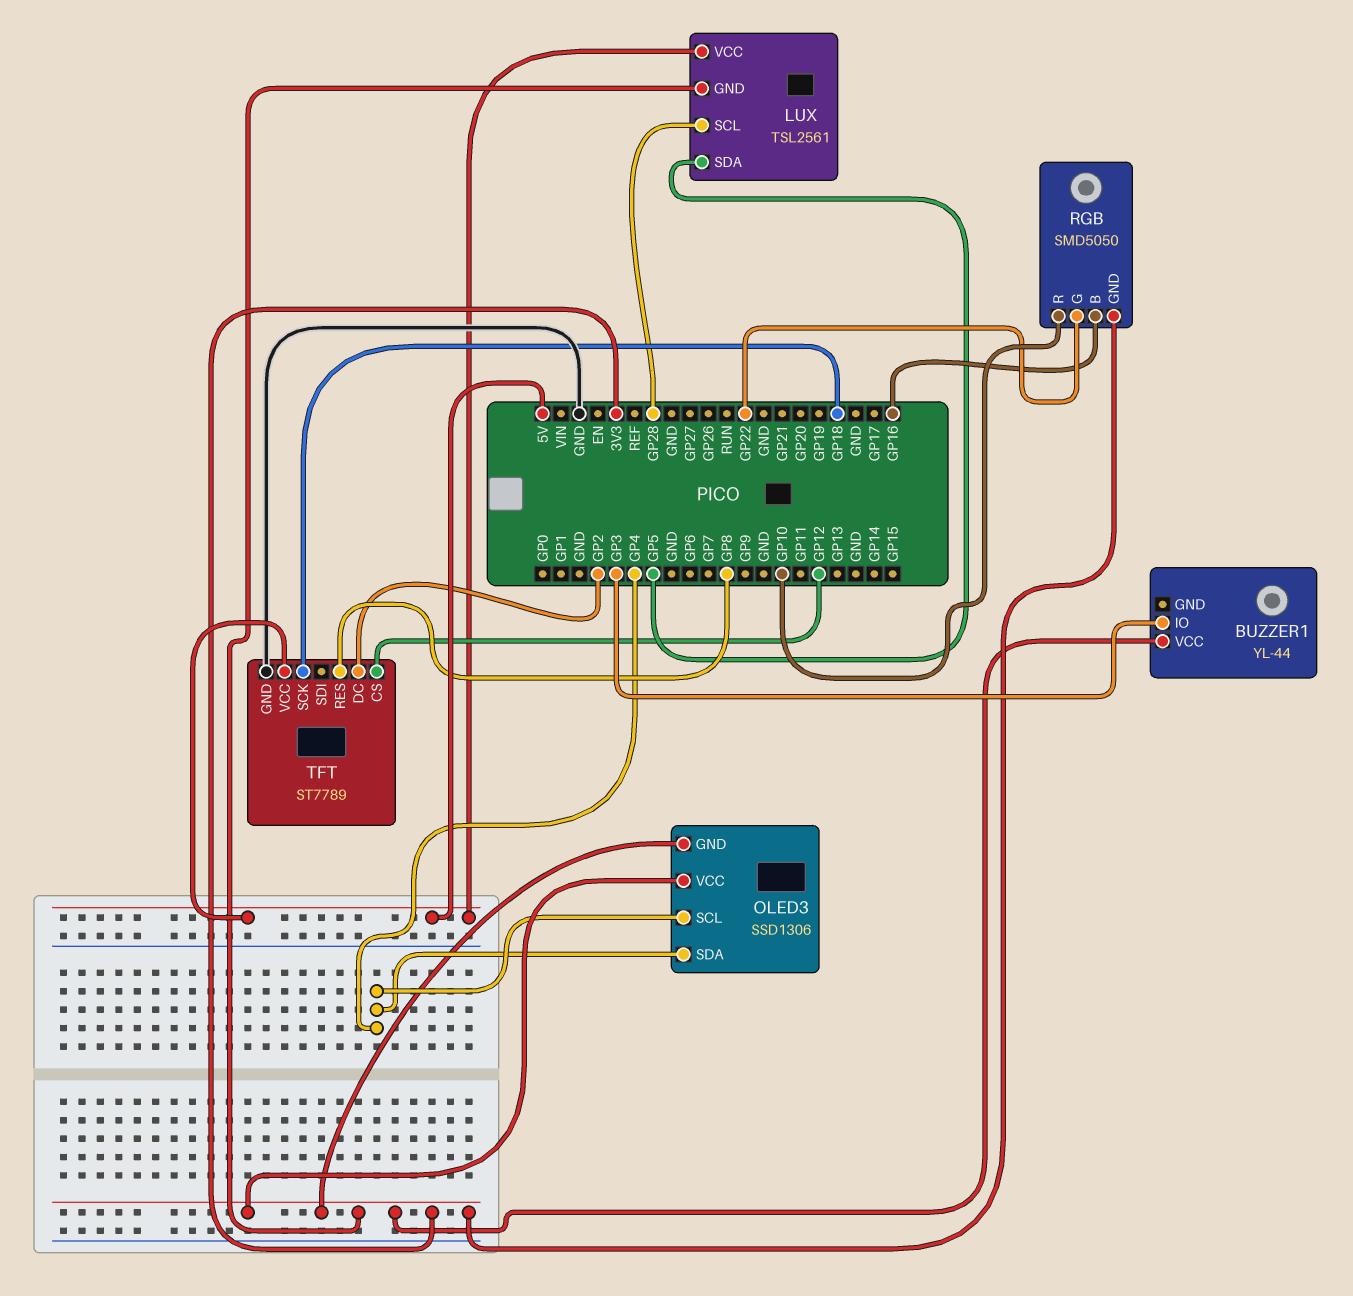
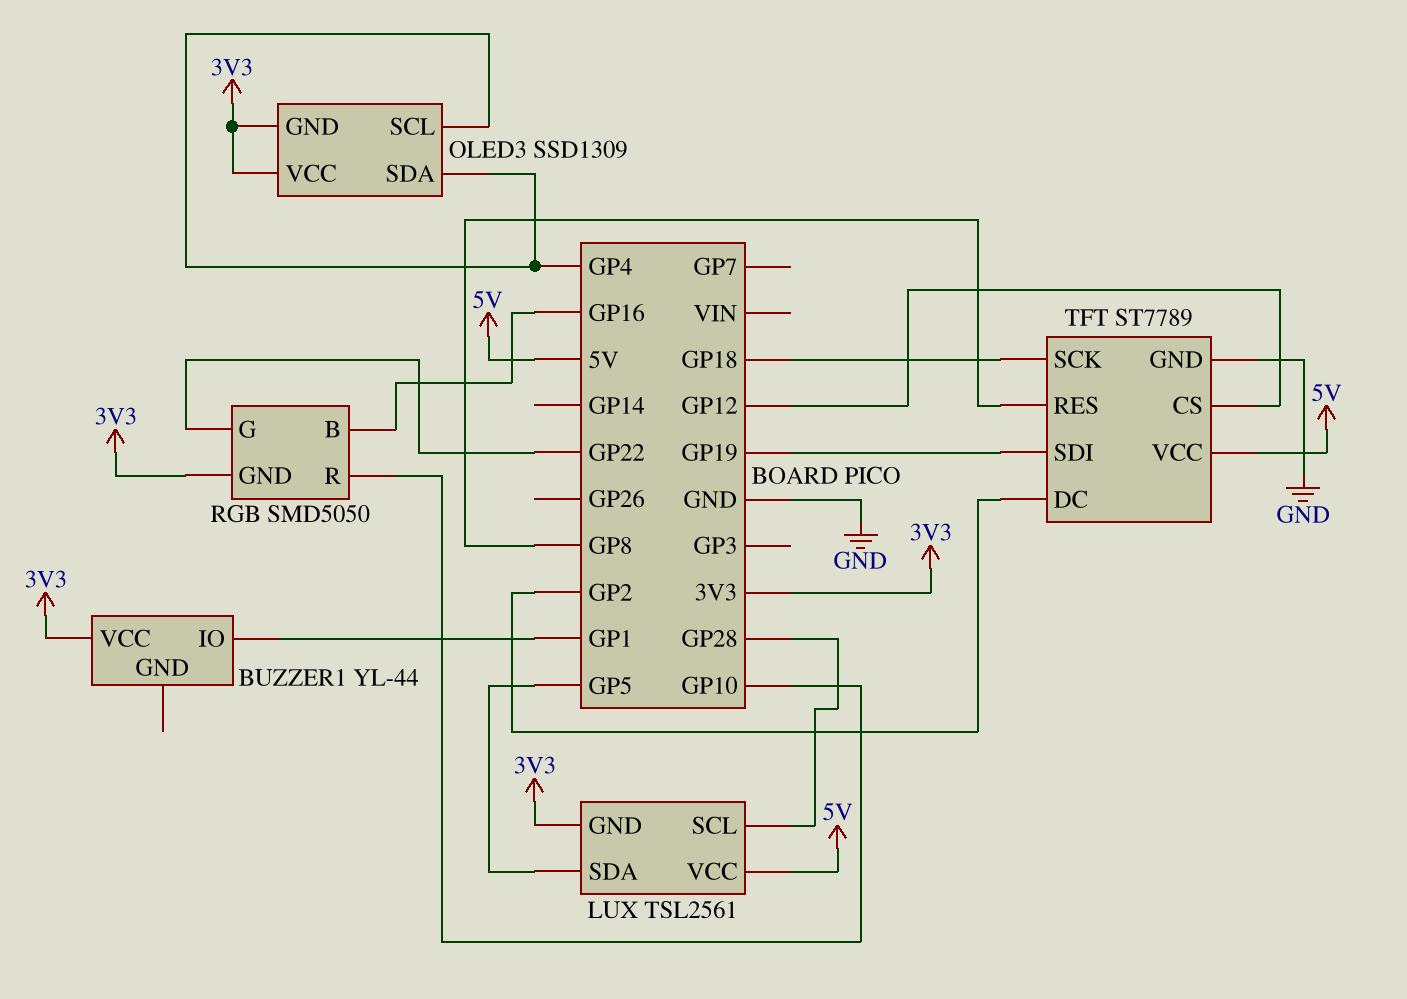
BUZZER1 pin IO: GP3 -> GP1
OLED3: SSD1306 -> SSD1309
TFT pin SDI: none -> GP19

